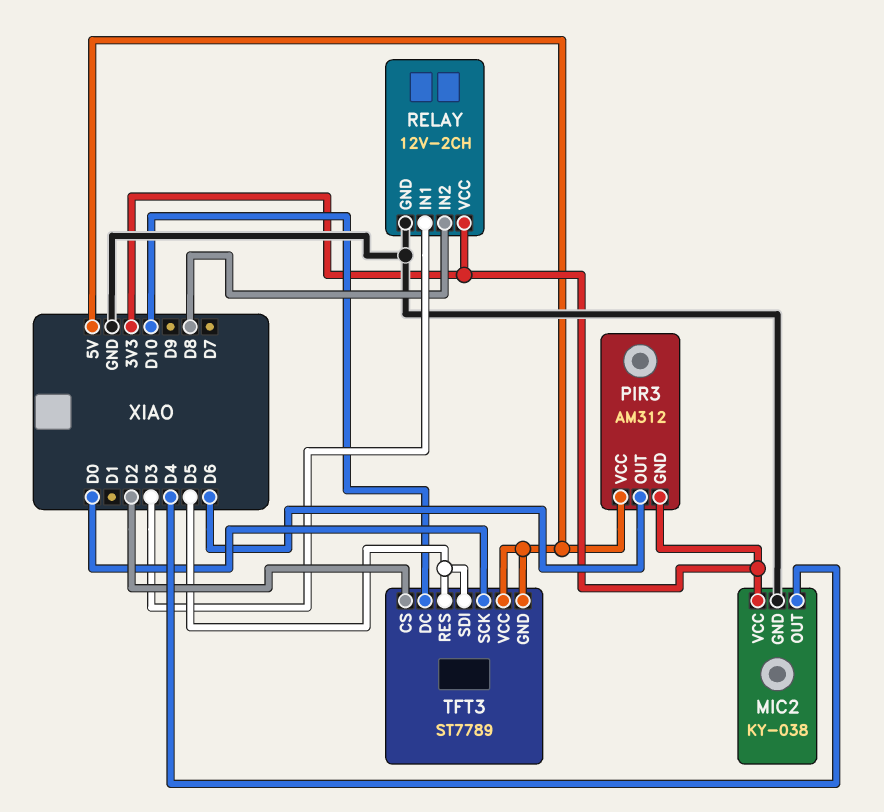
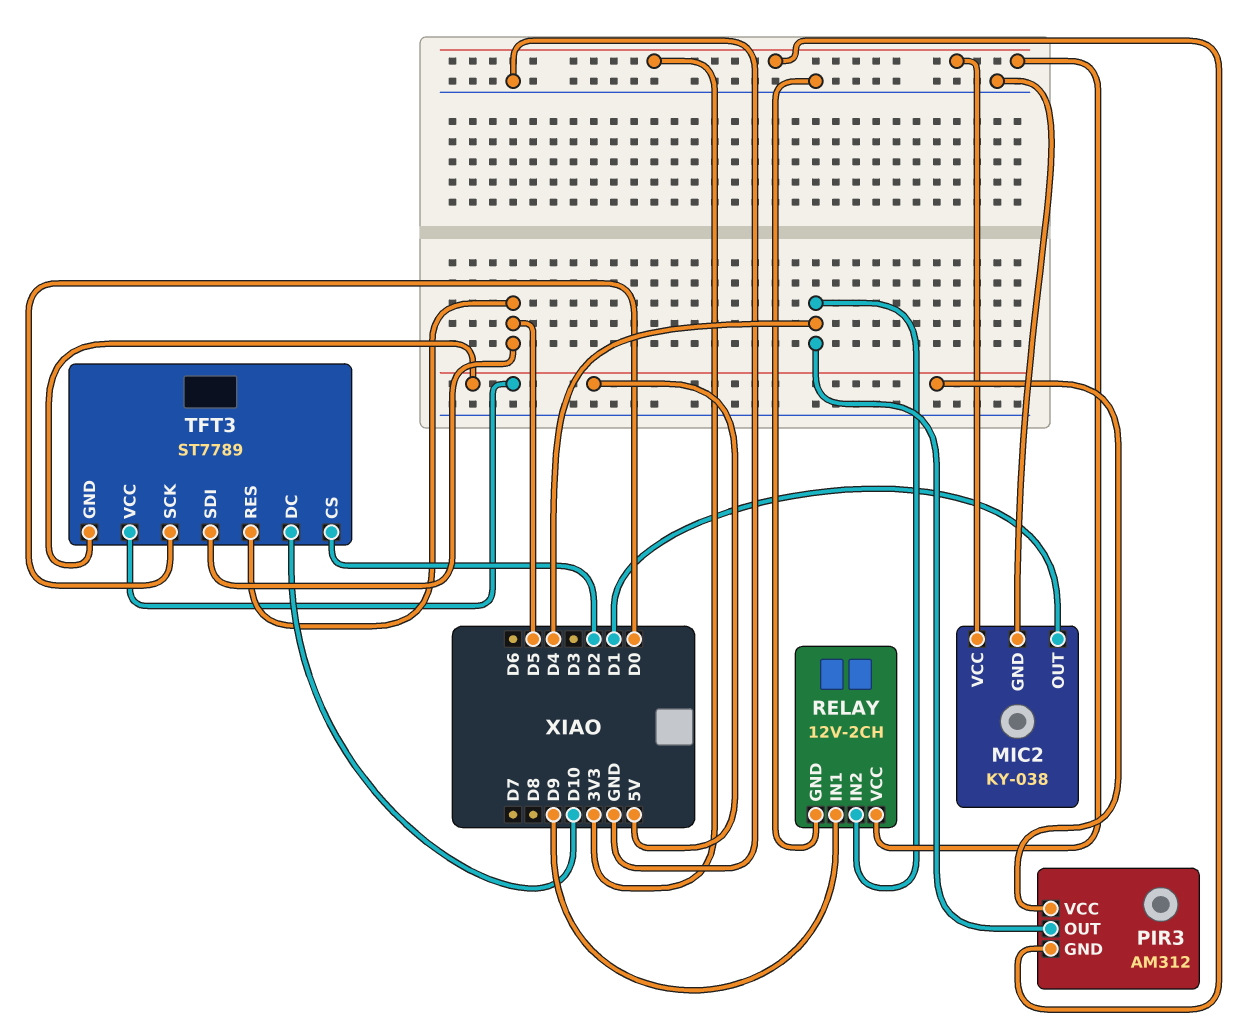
MIC2 pin OUT: D4 -> D1
PIR3 pin OUT: D6 -> D4
RELAY pin IN1: D3 -> D9
RELAY pin IN2: D8 -> D4

